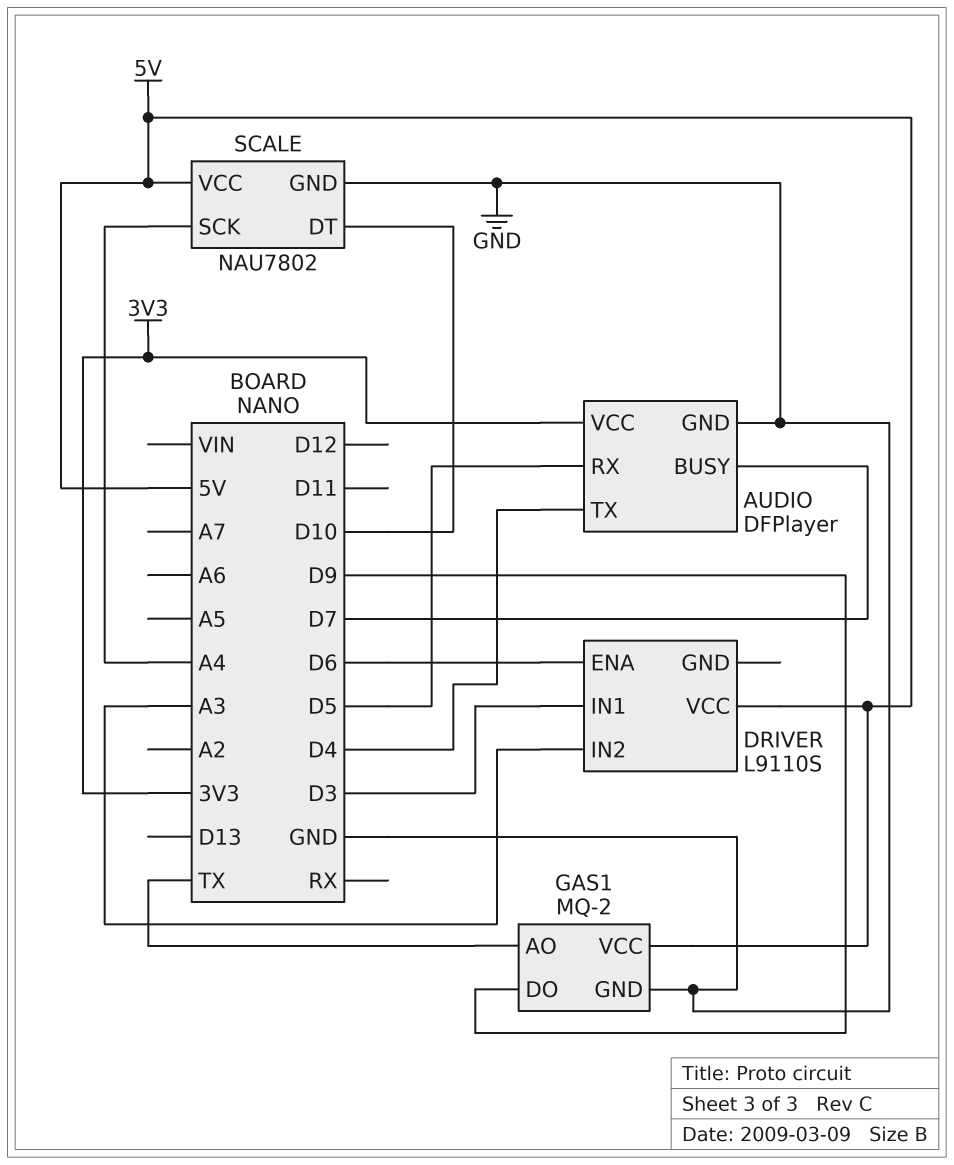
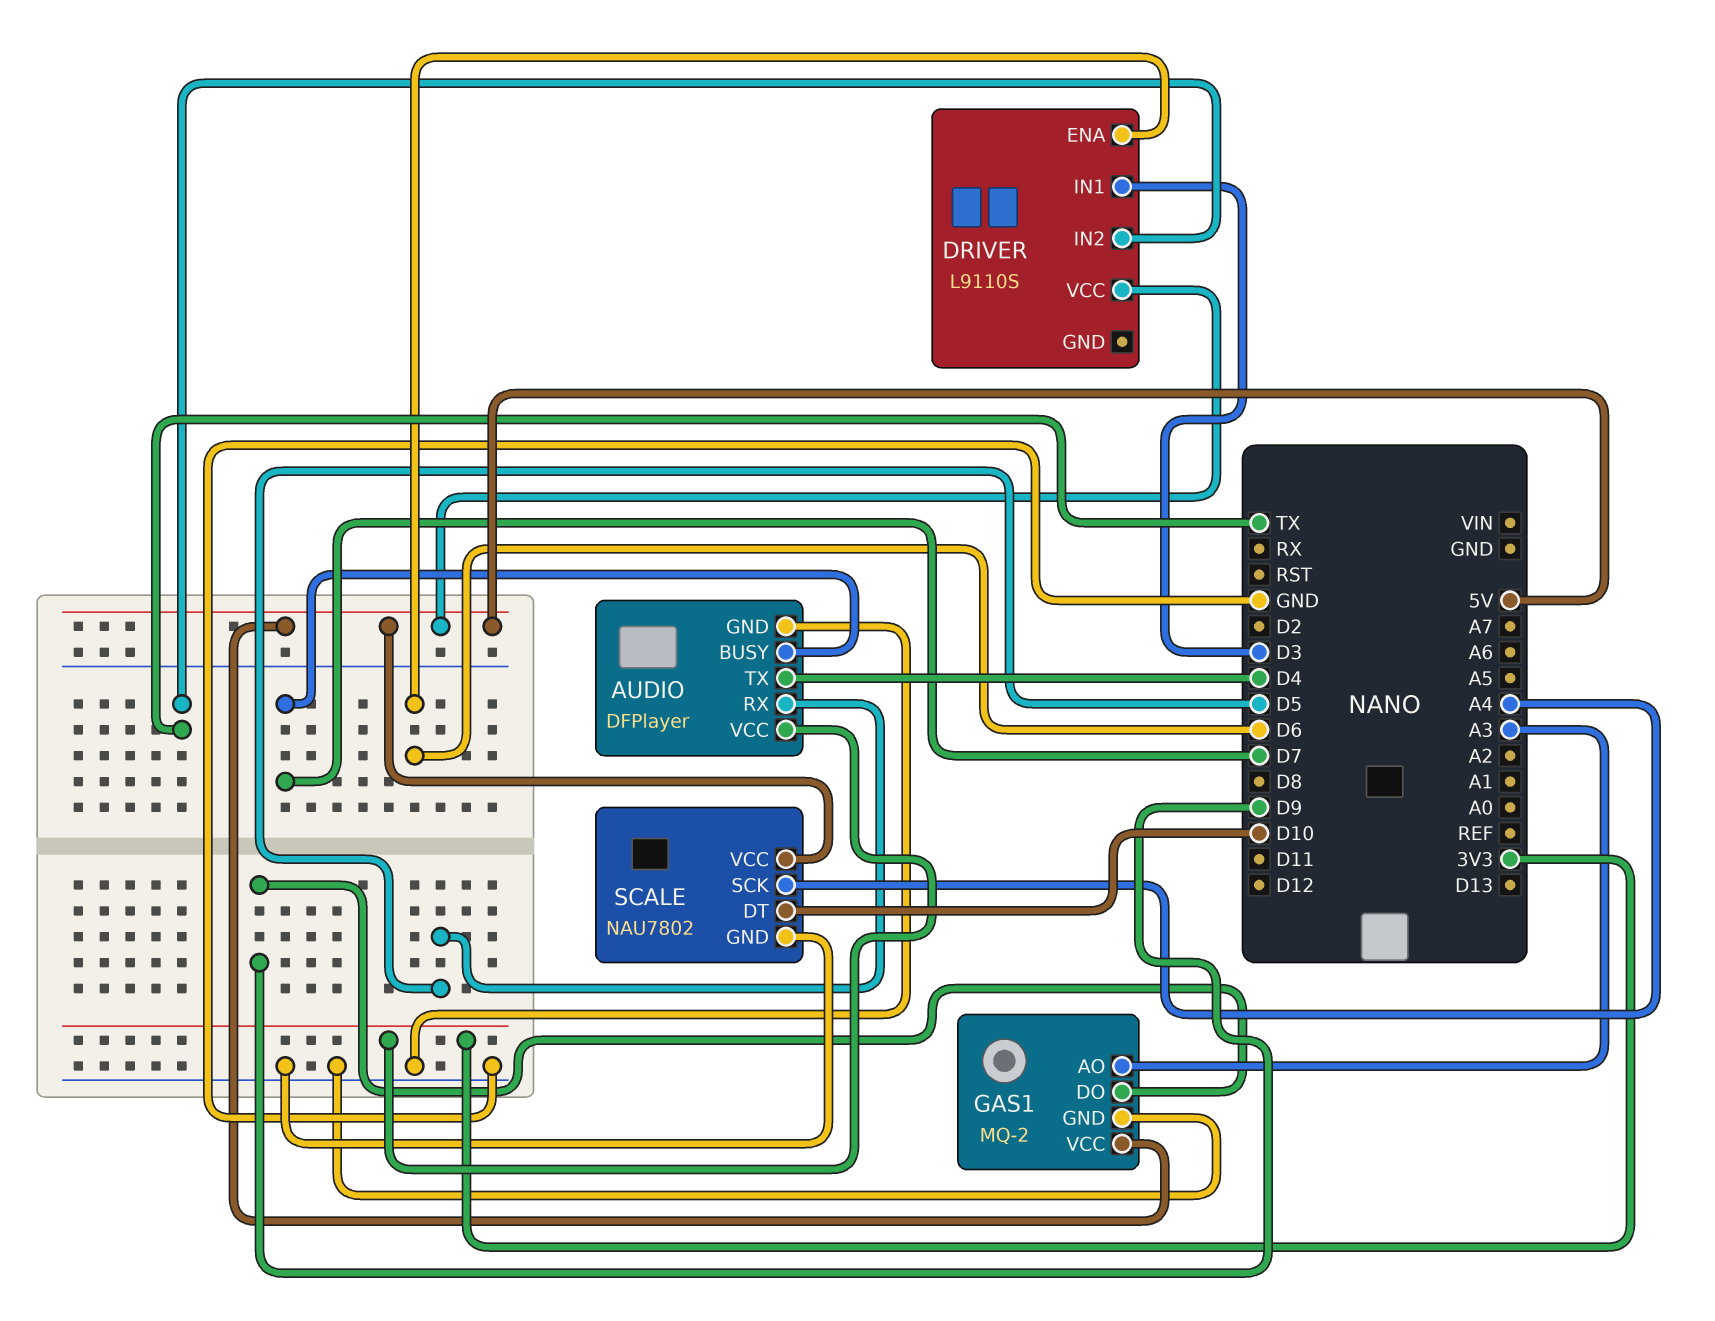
DRIVER pin IN2: A3 -> TX
GAS1 pin AO: TX -> A3

